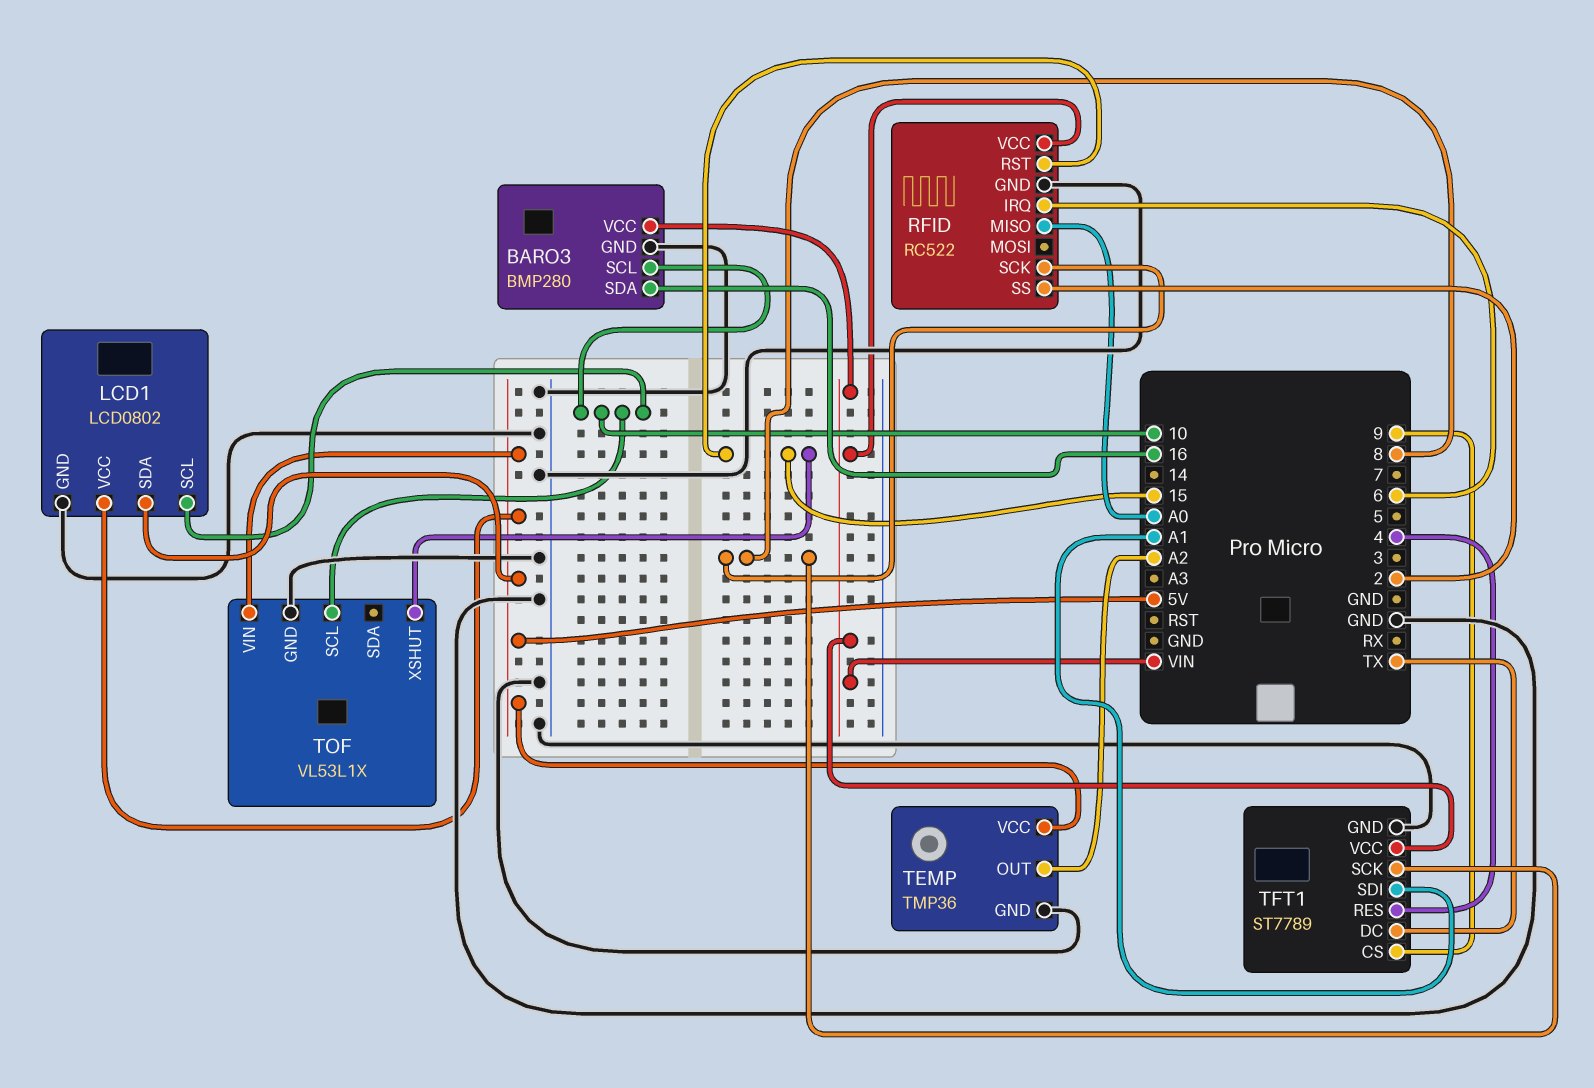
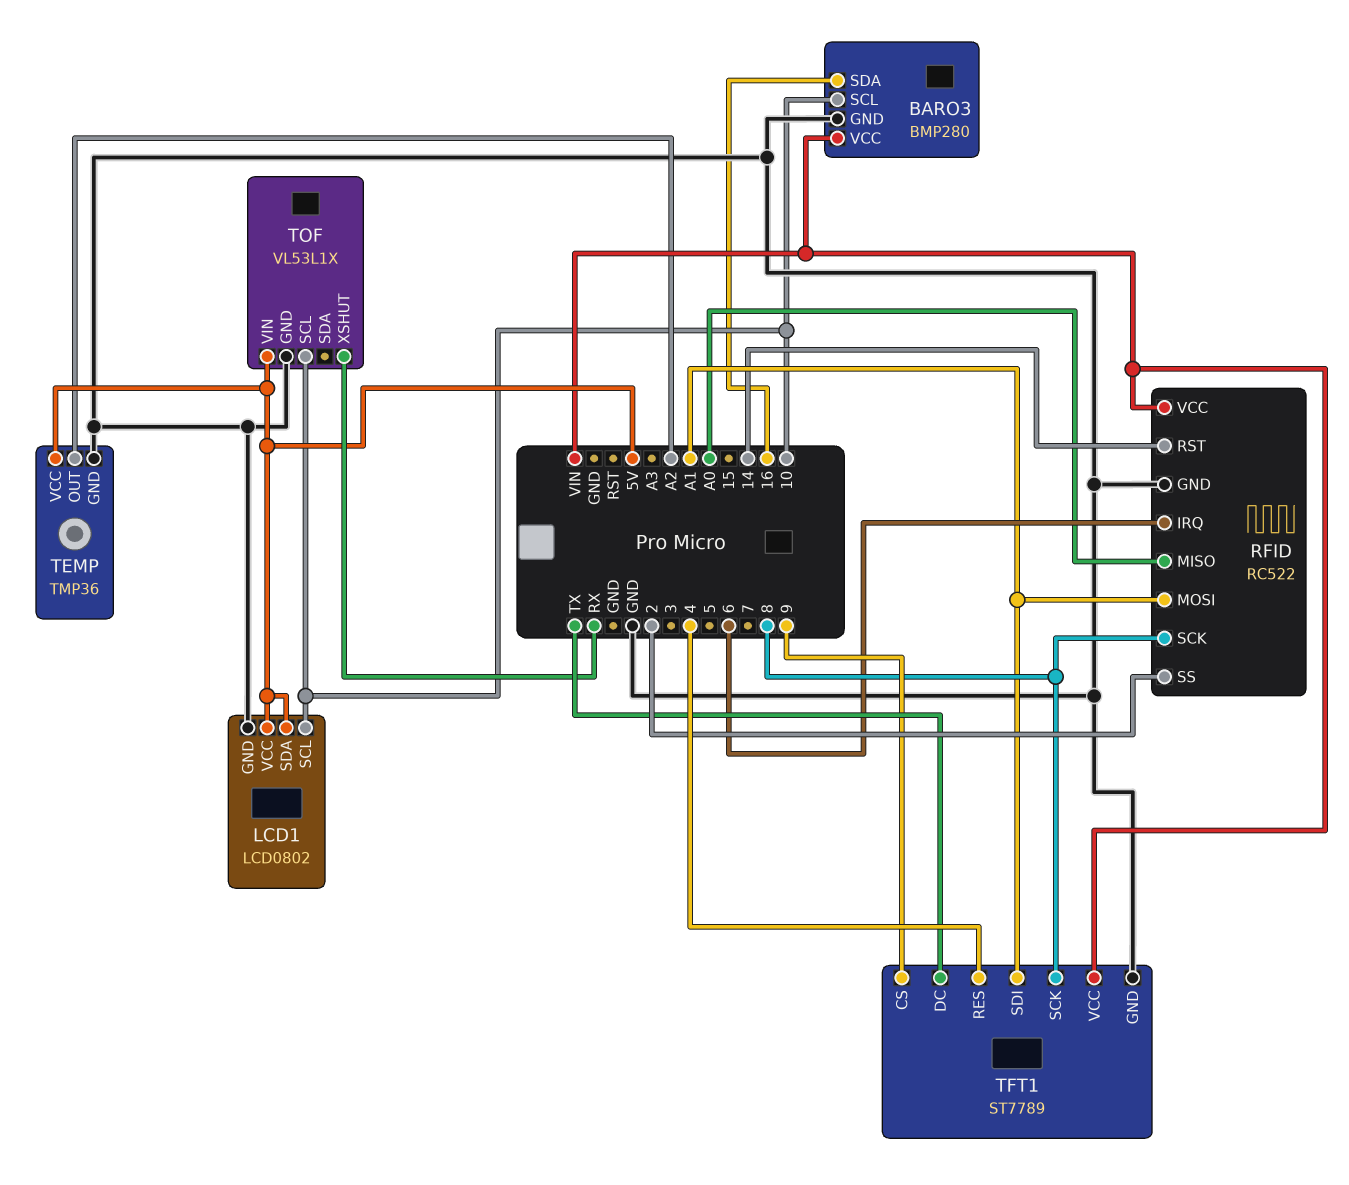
RFID pin MOSI: none -> A1
RFID pin RST: 15 -> 14
TOF pin XSHUT: 15 -> RX

